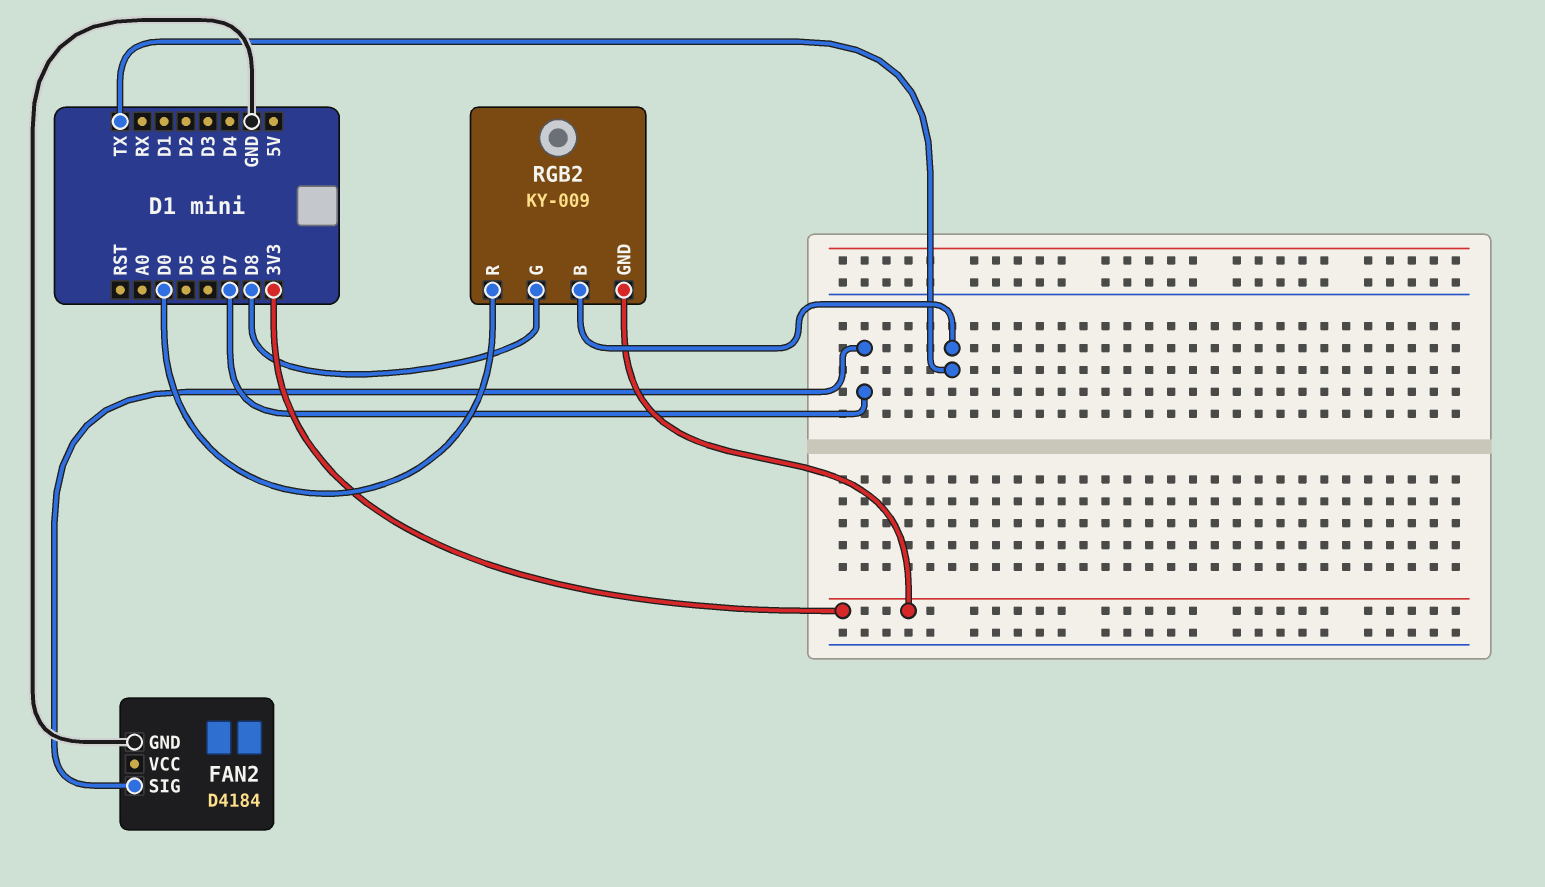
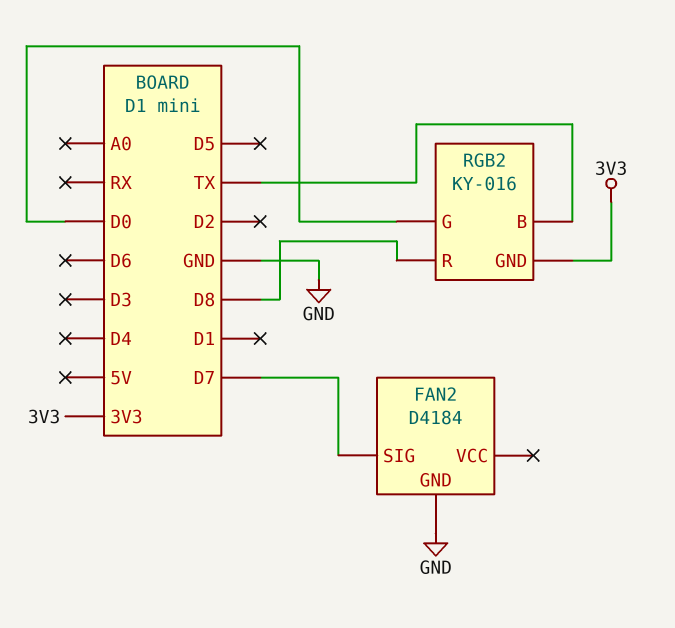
RGB2: KY-009 -> KY-016
RGB2 pin G: D8 -> D0
RGB2 pin R: D0 -> D8

